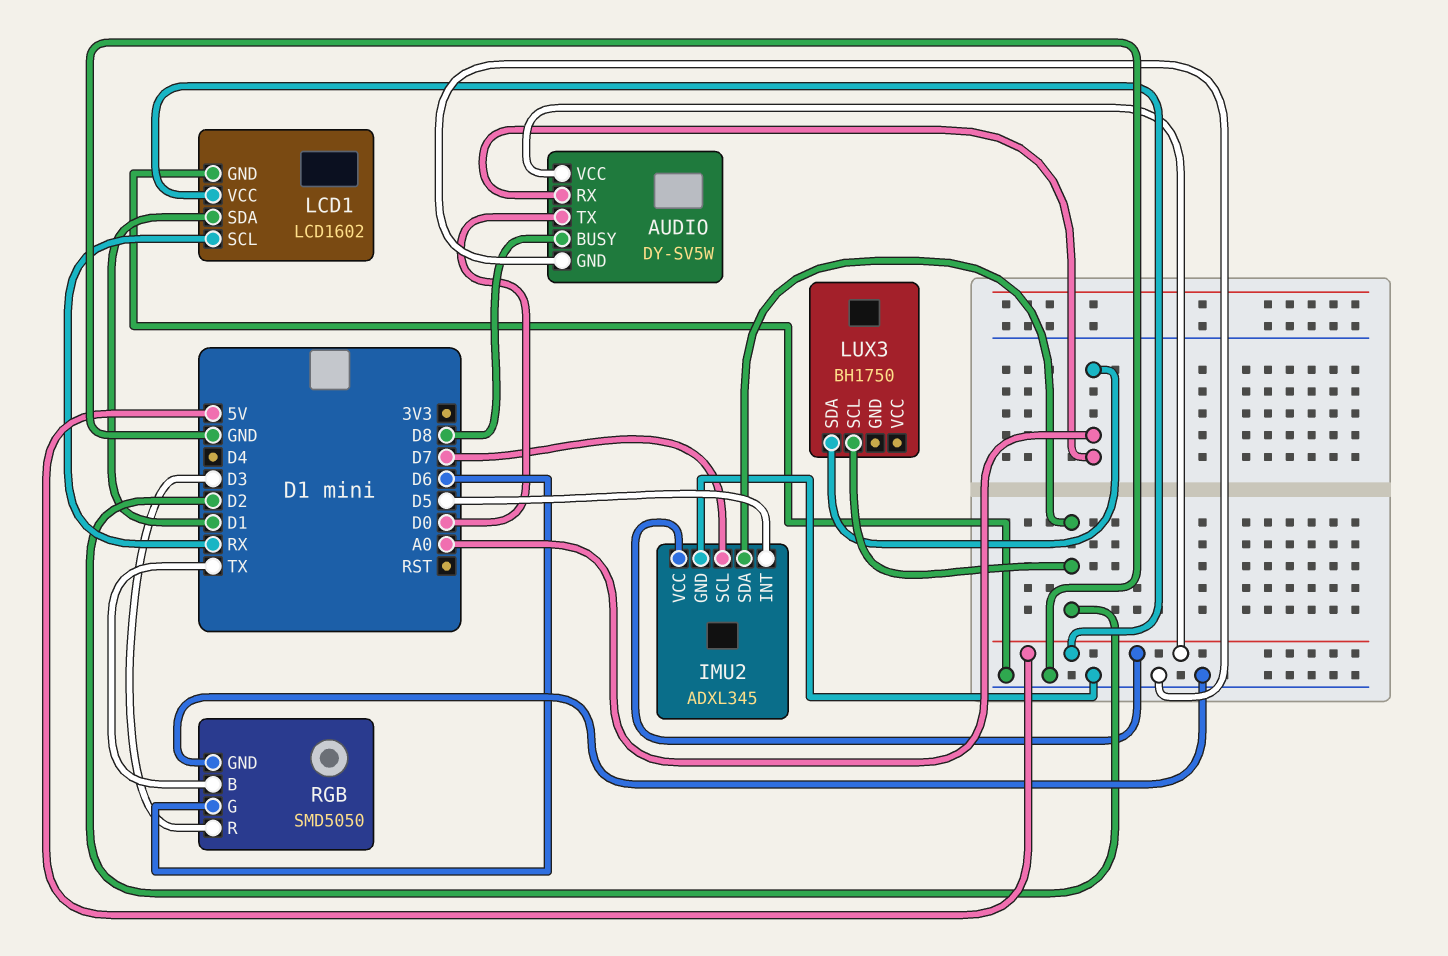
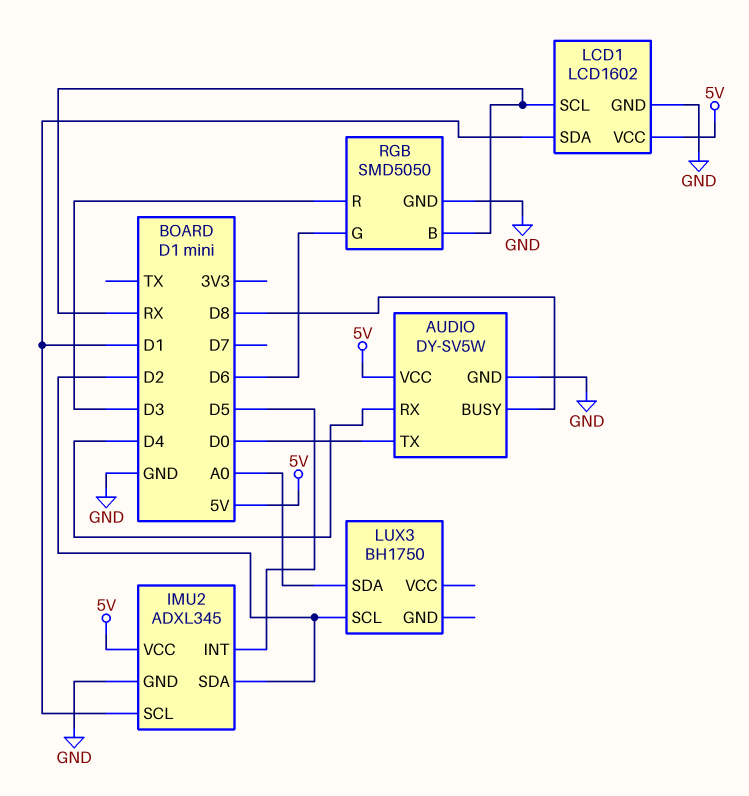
AUDIO pin RX: A0 -> D4
IMU2 pin SCL: D7 -> D1
RGB pin B: TX -> RX

